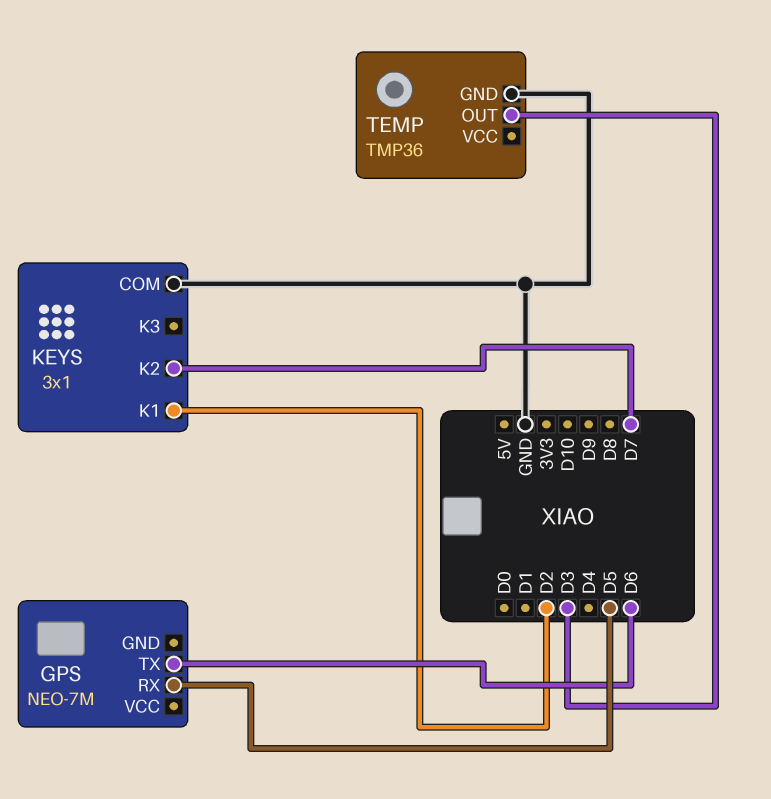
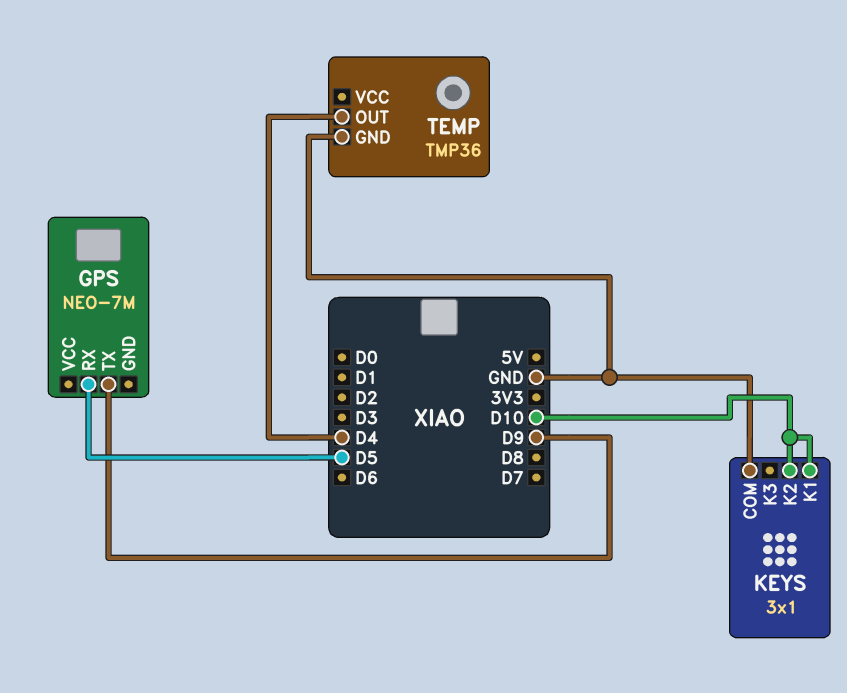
GPS pin TX: D6 -> D9
KEYS pin K1: D2 -> D10
KEYS pin K2: D7 -> D10
TEMP pin OUT: D3 -> D4

